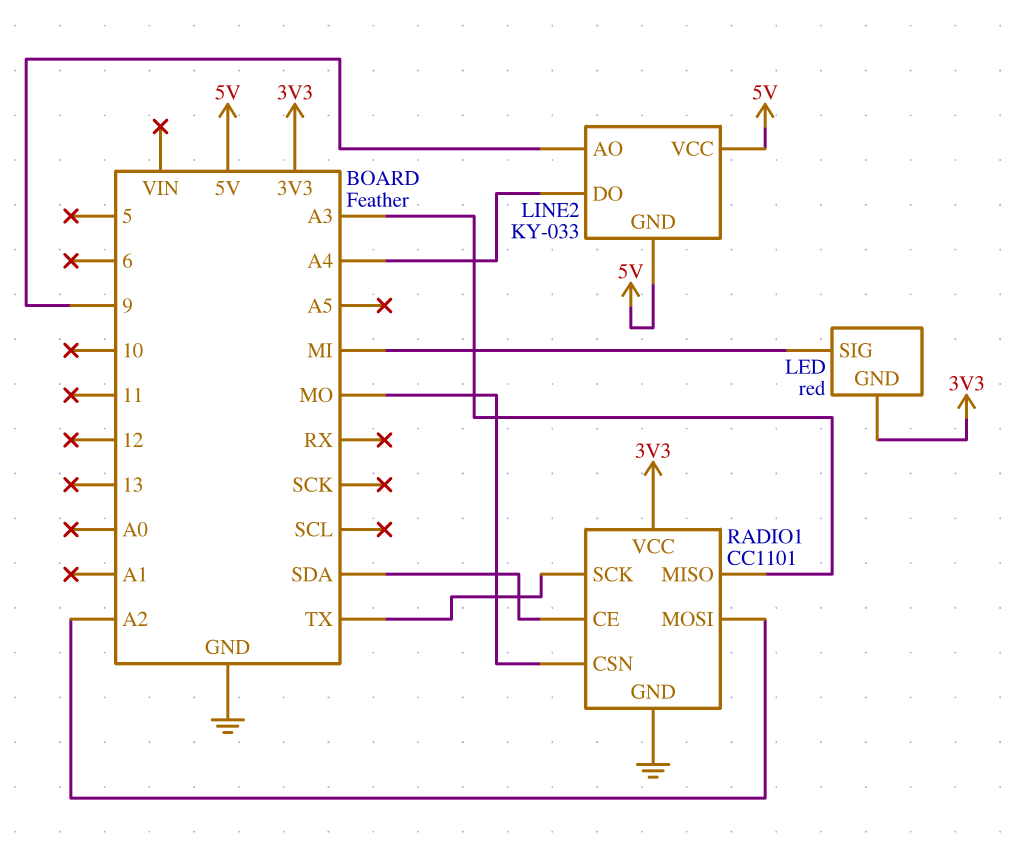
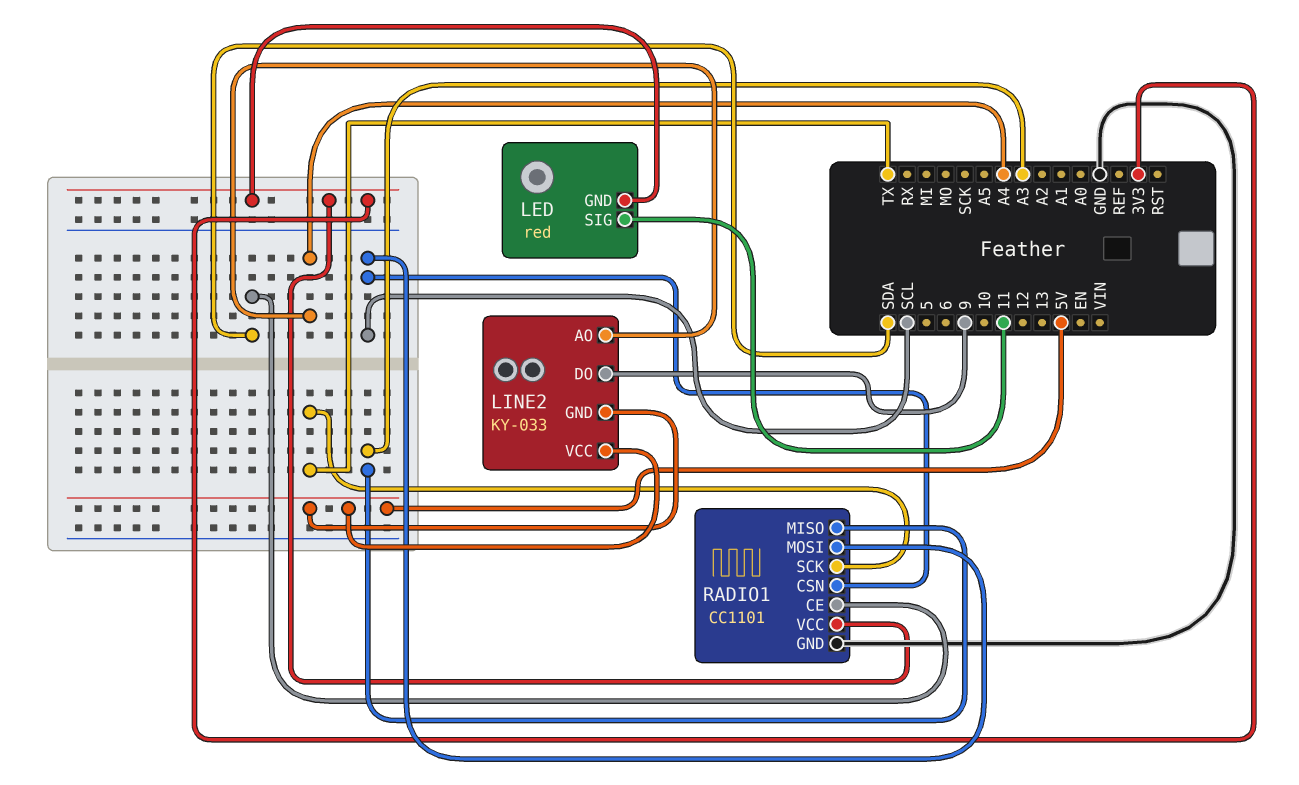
LED pin SIG: MI -> 11
LINE2 pin AO: 9 -> A4
LINE2 pin DO: A4 -> 9
RADIO1 pin CSN: MO -> SCL
RADIO1 pin MOSI: A2 -> SCL

